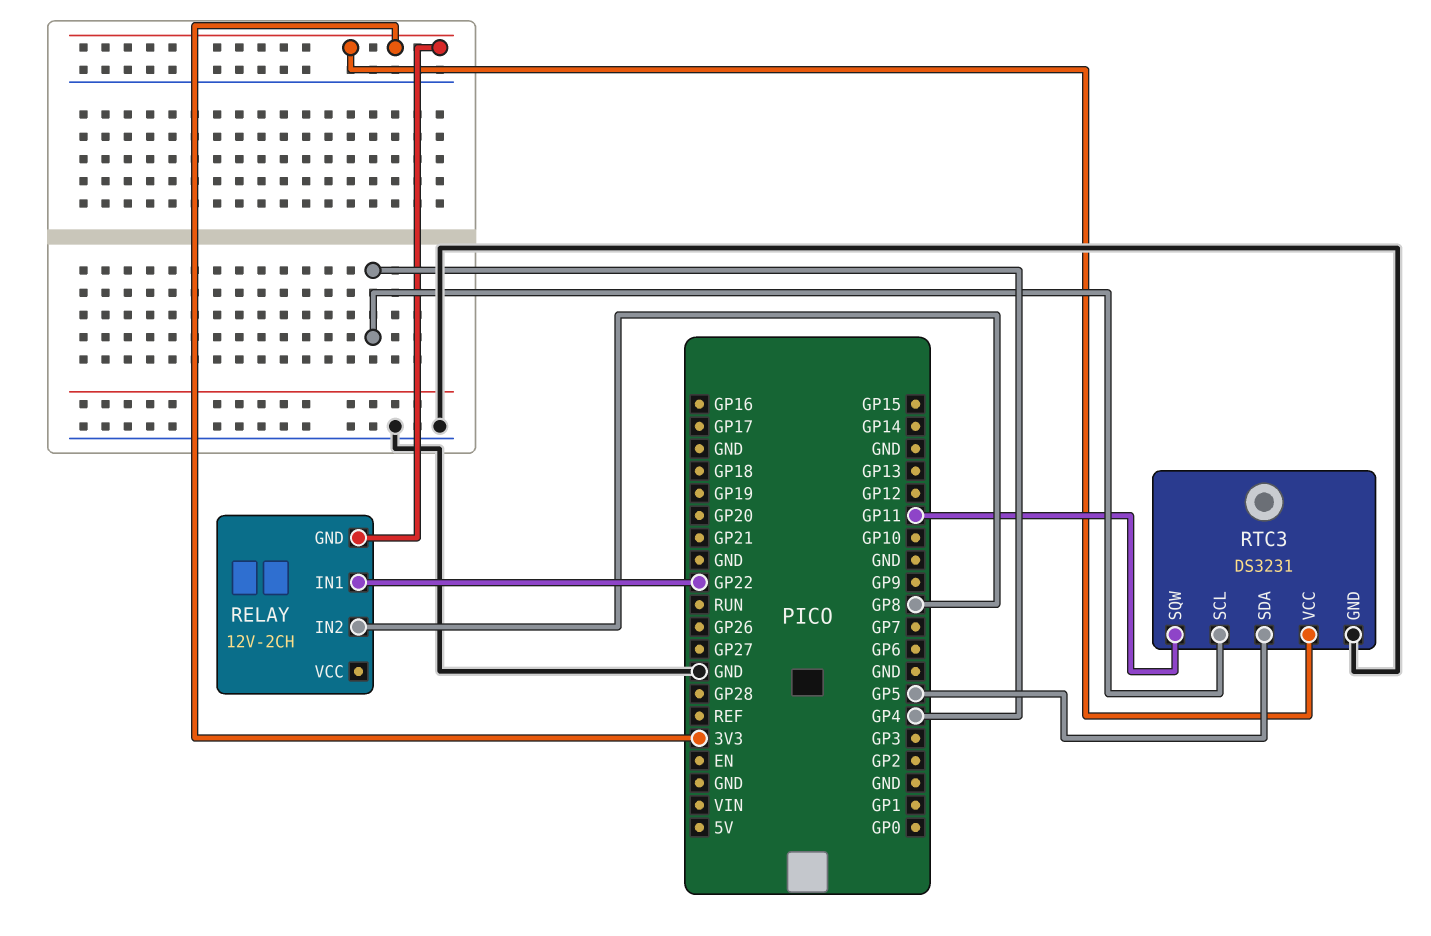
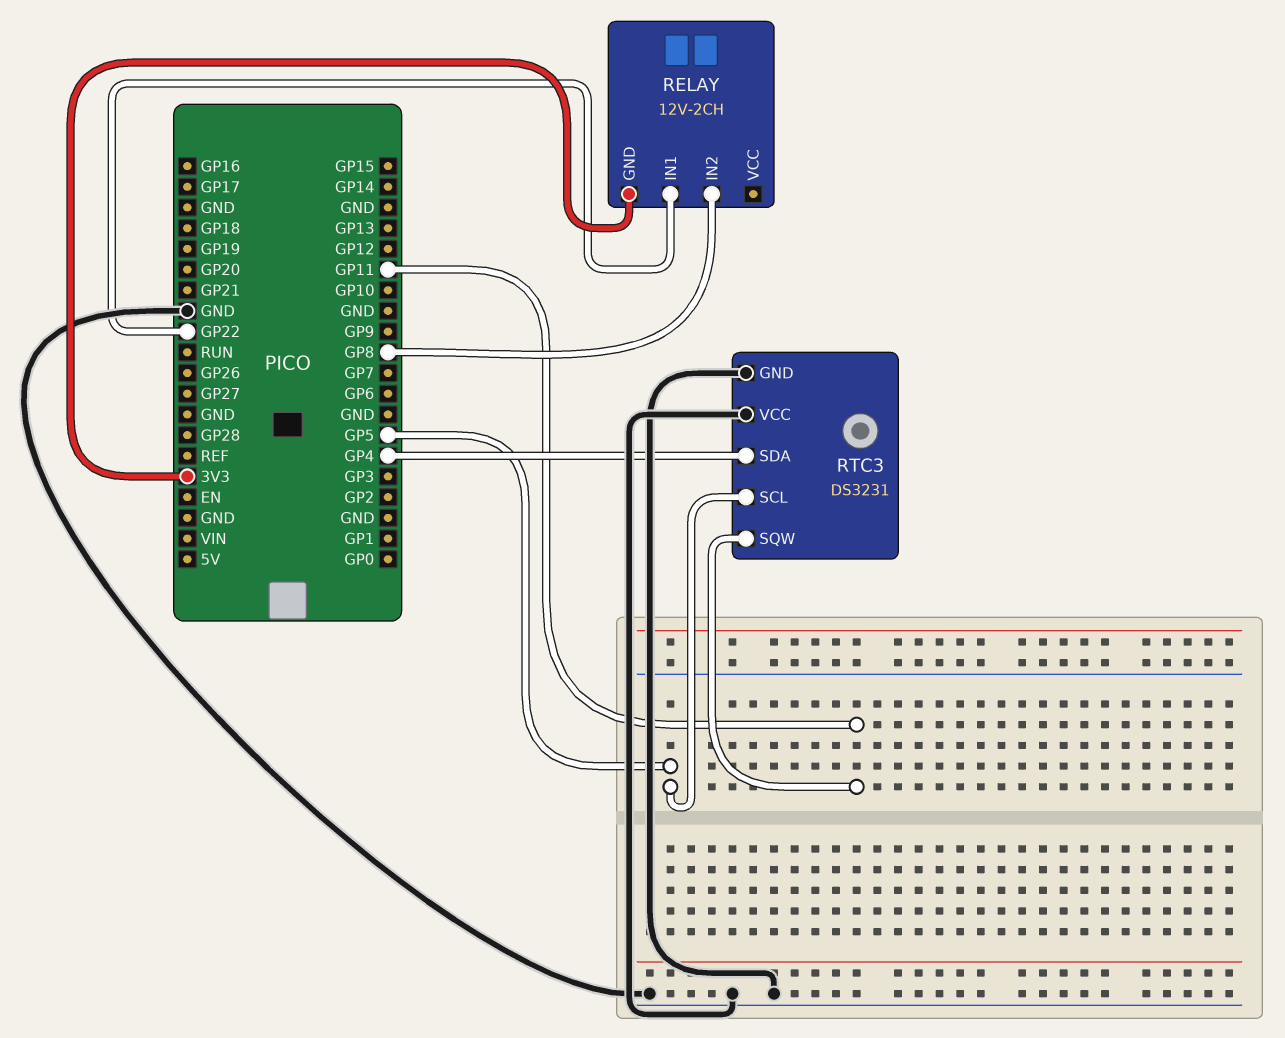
RTC3 pin SCL: GP4 -> GP5
RTC3 pin SDA: GP5 -> GP4
RTC3 pin VCC: 3V3 -> GND

